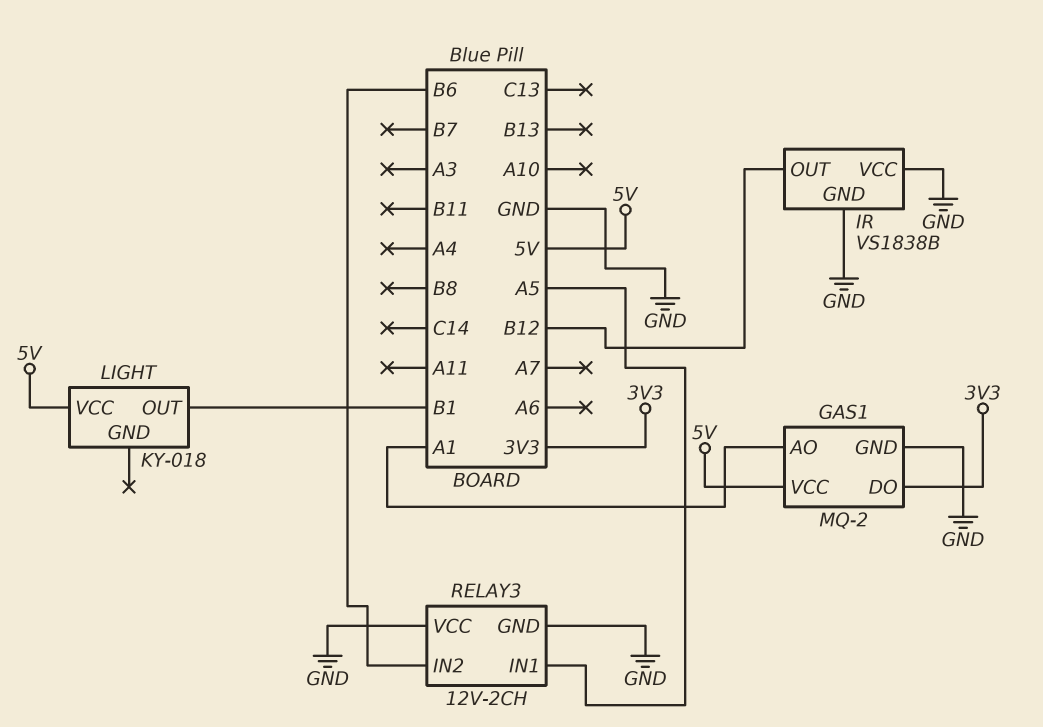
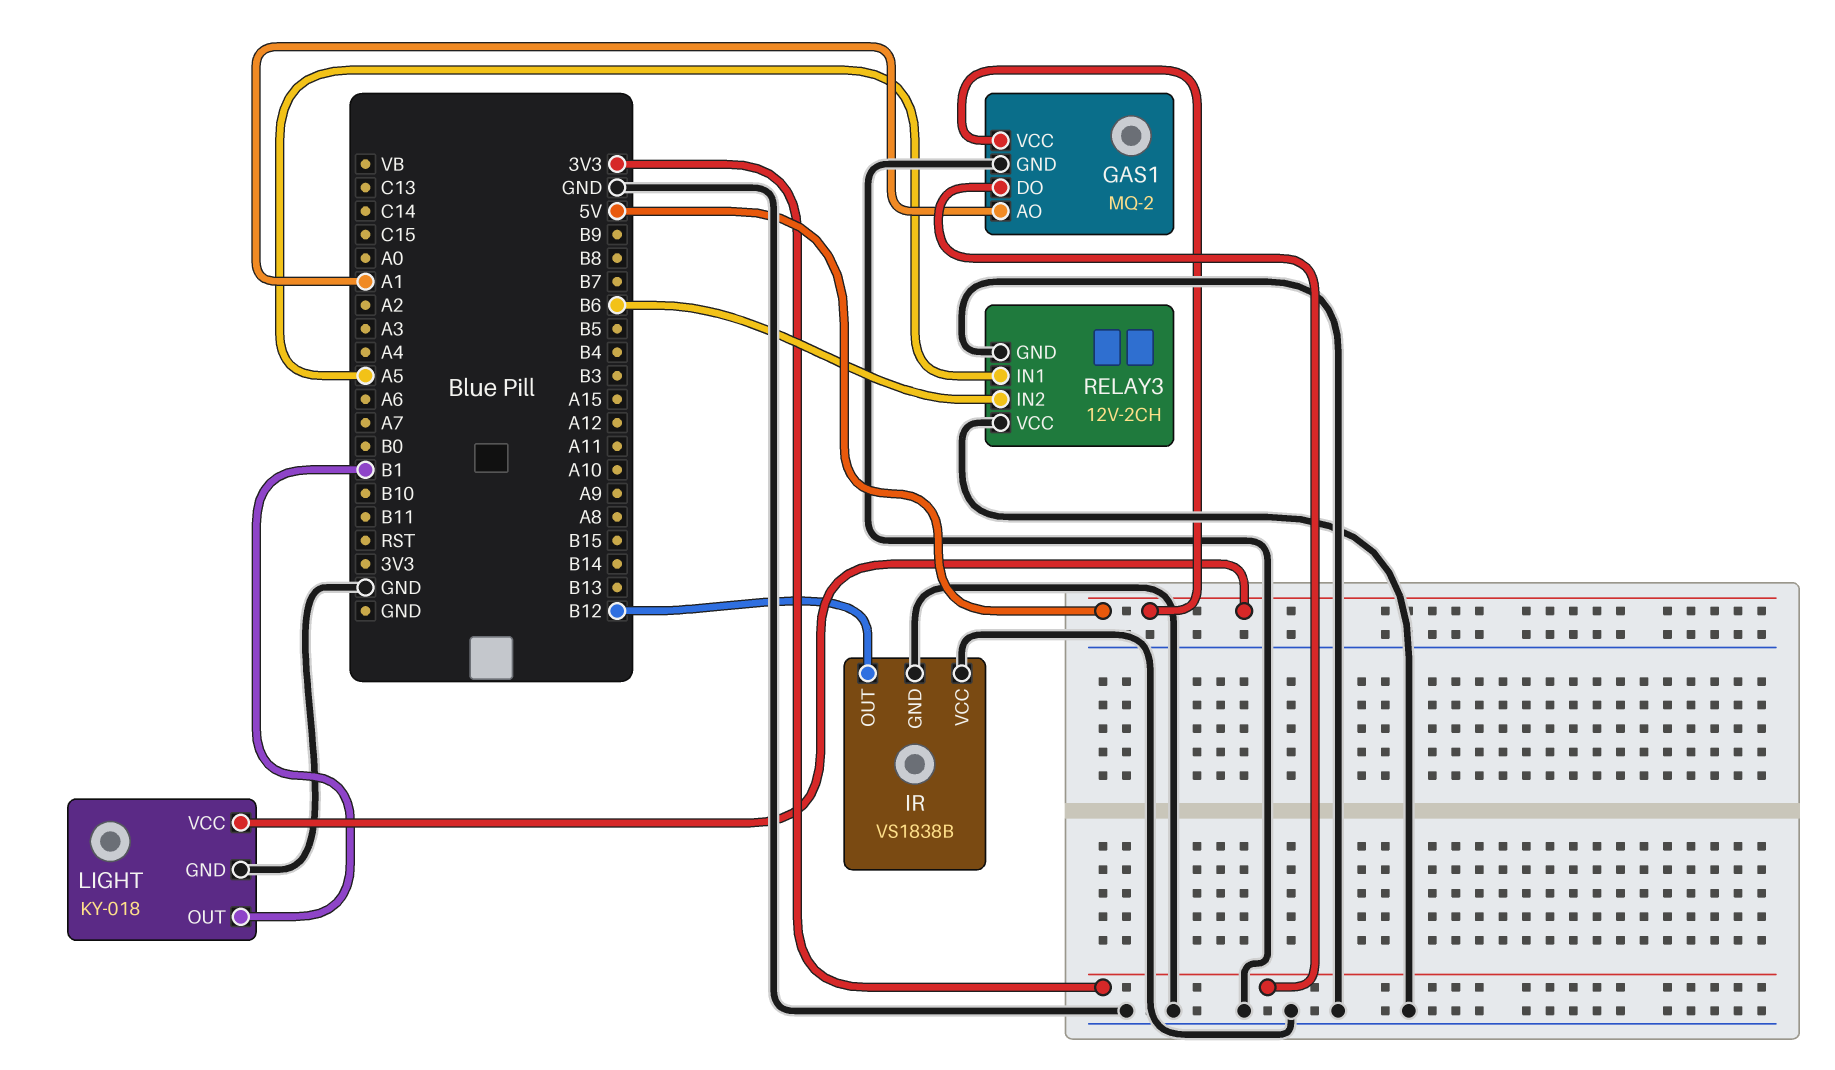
LIGHT pin GND: none -> GND

